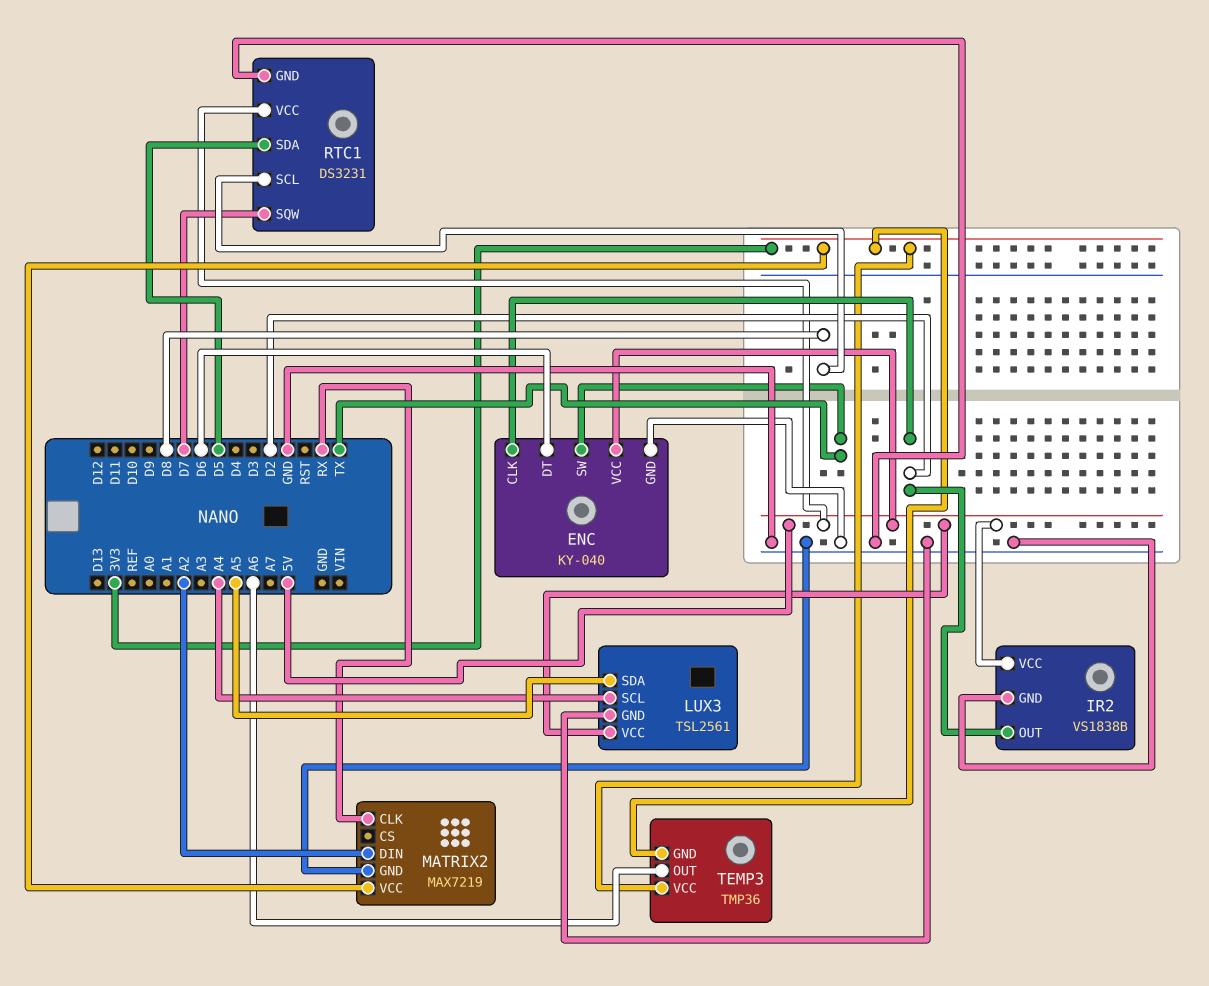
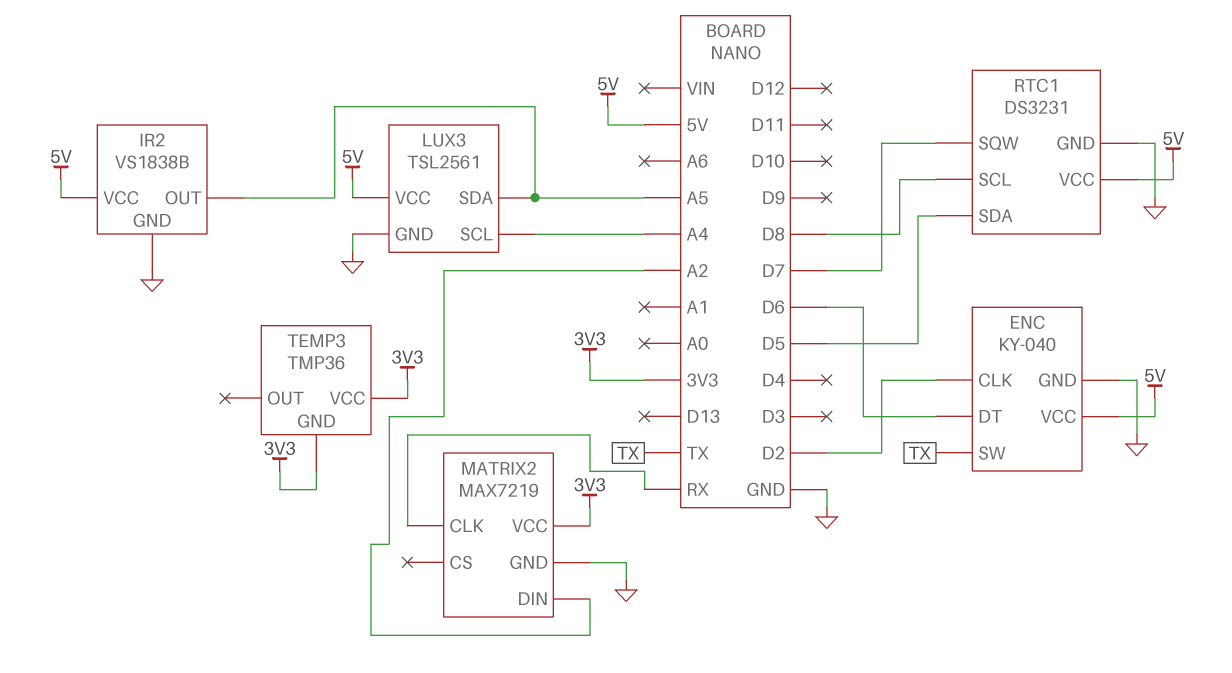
IR2 pin OUT: D2 -> A5
TEMP3 pin OUT: A6 -> none

